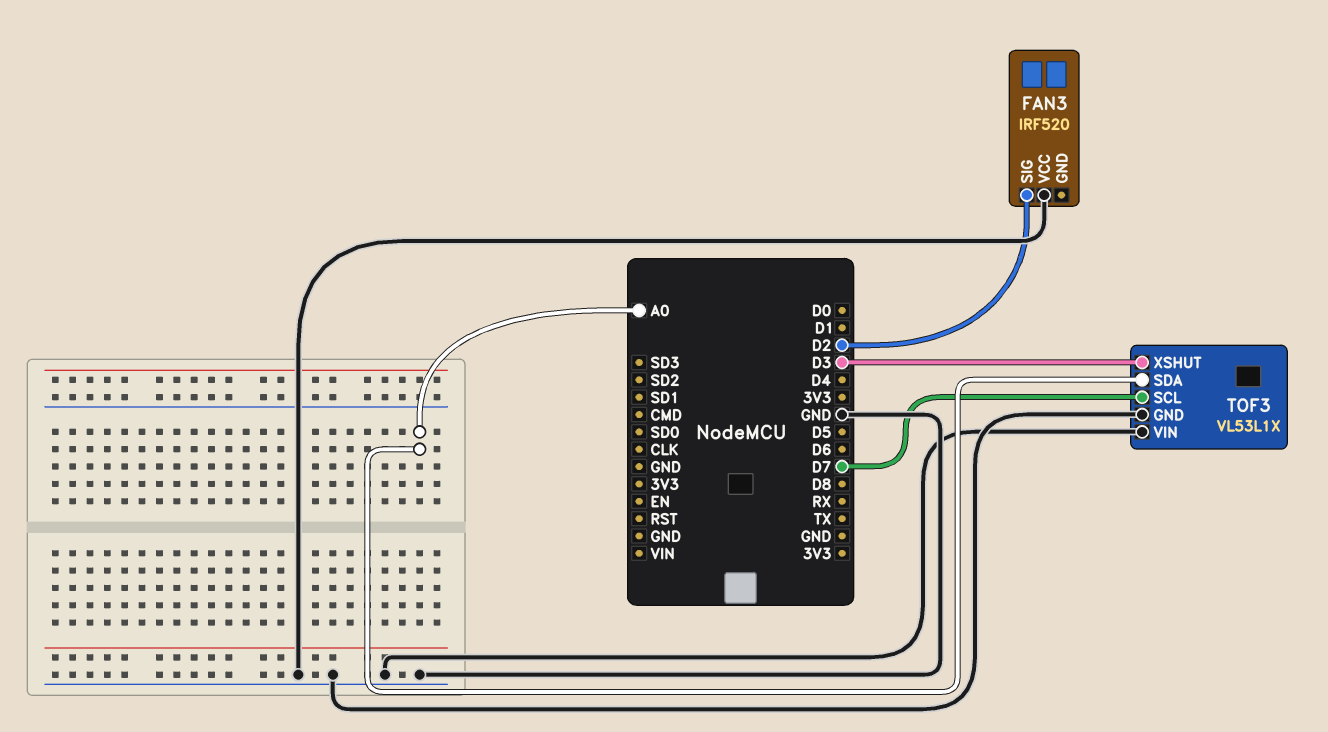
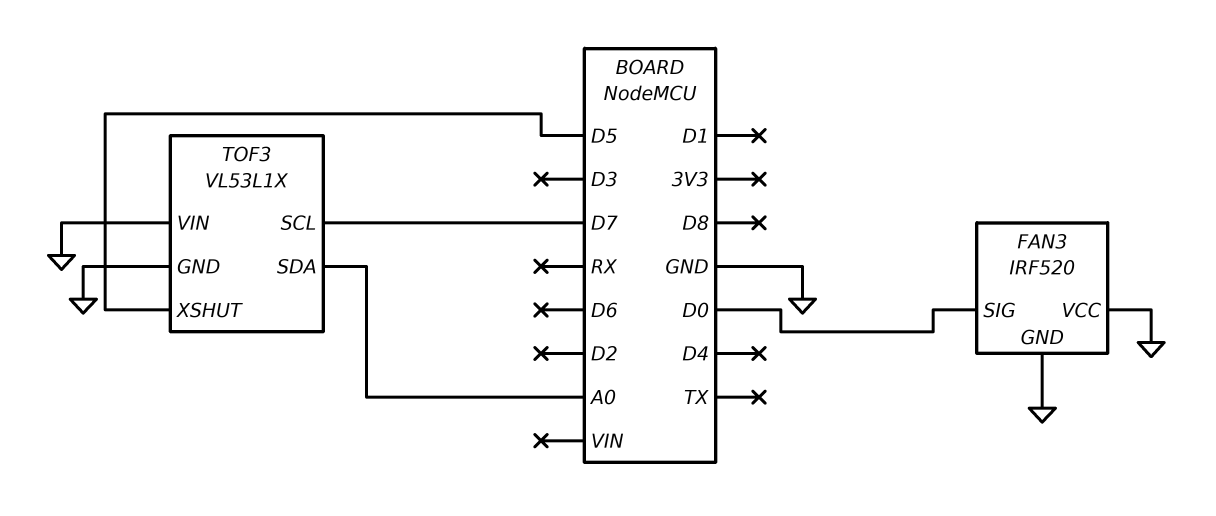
FAN3 pin GND: none -> GND
FAN3 pin SIG: D2 -> D0
TOF3 pin XSHUT: D3 -> D5

